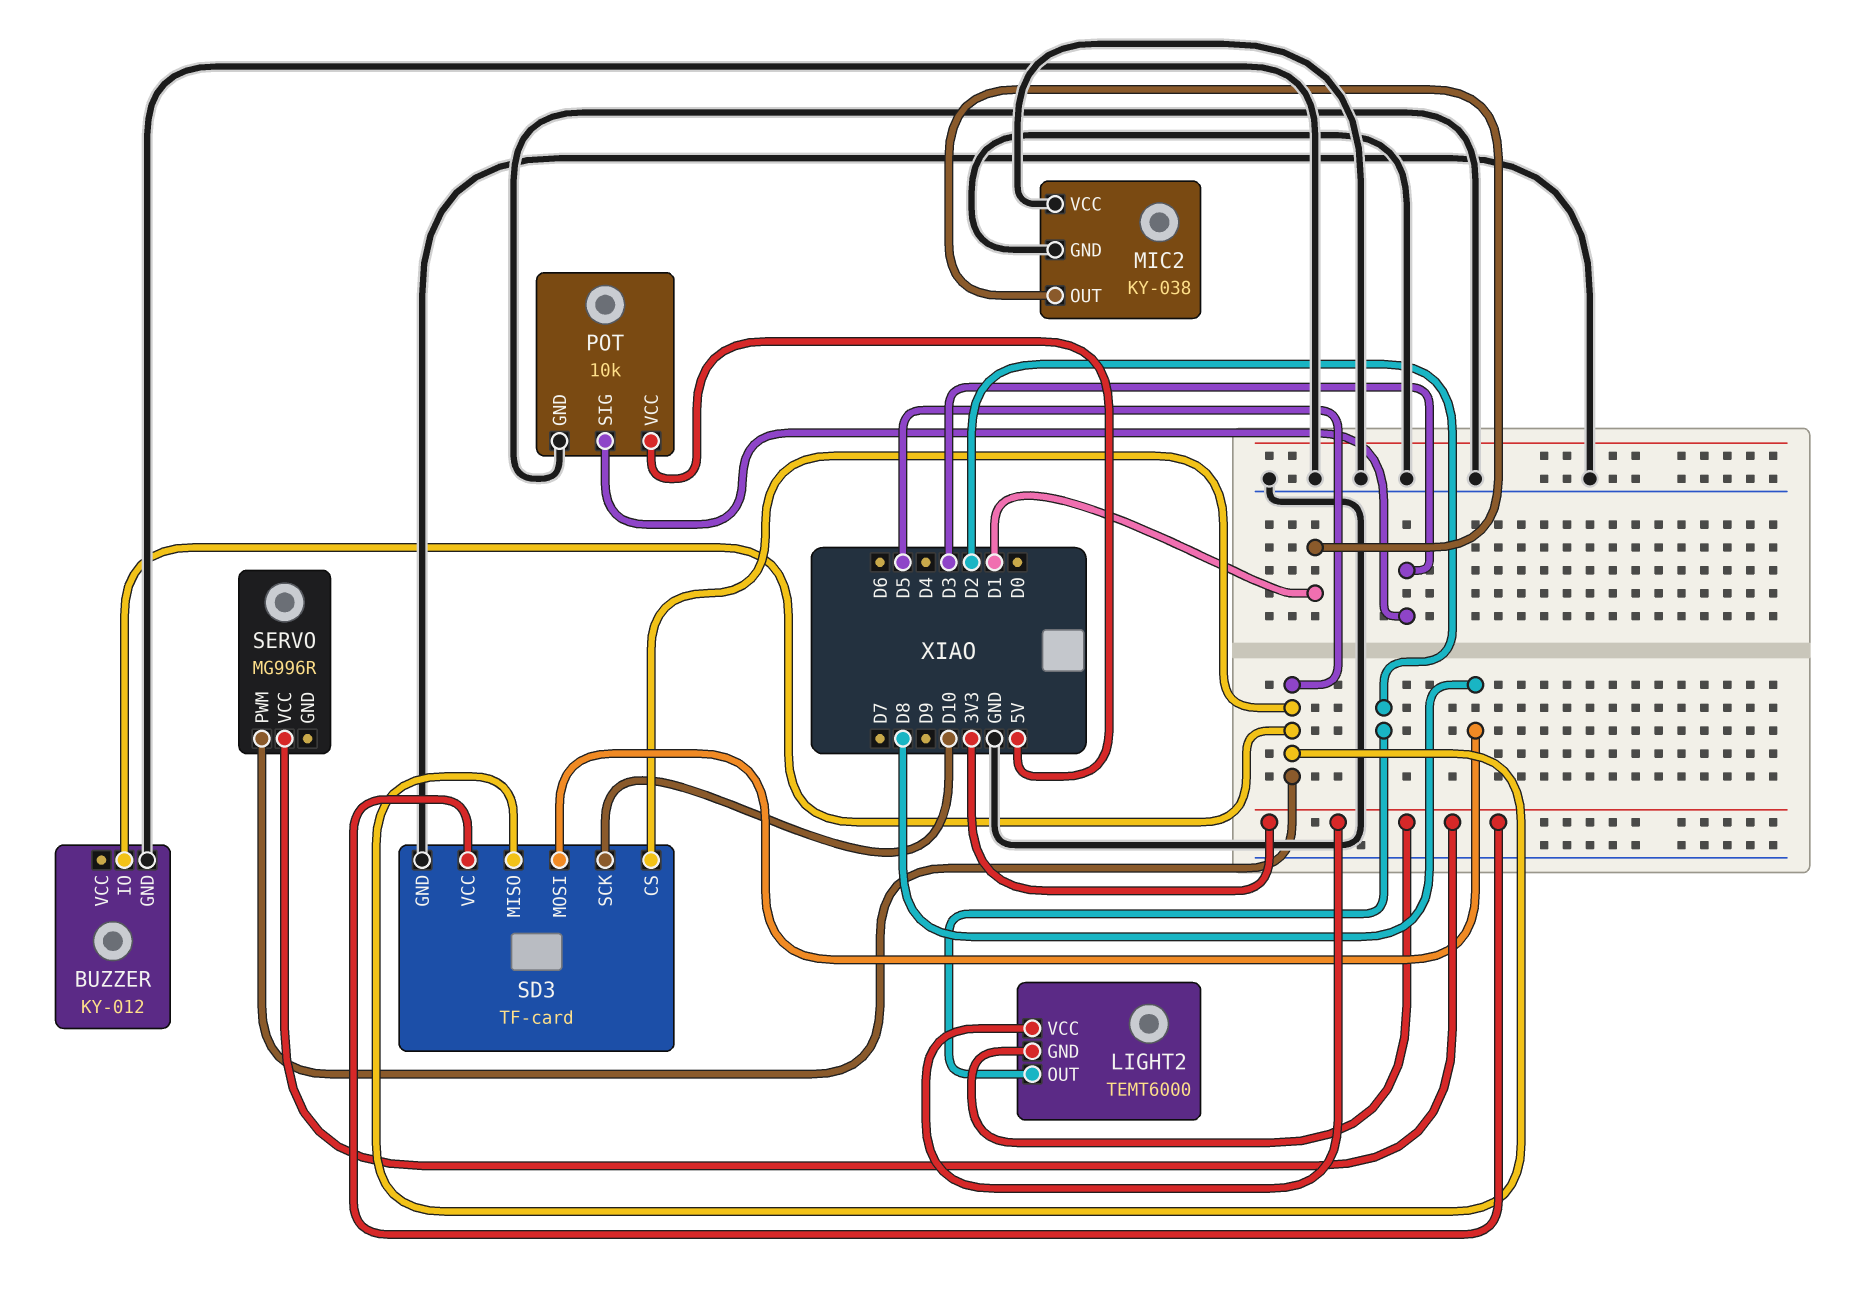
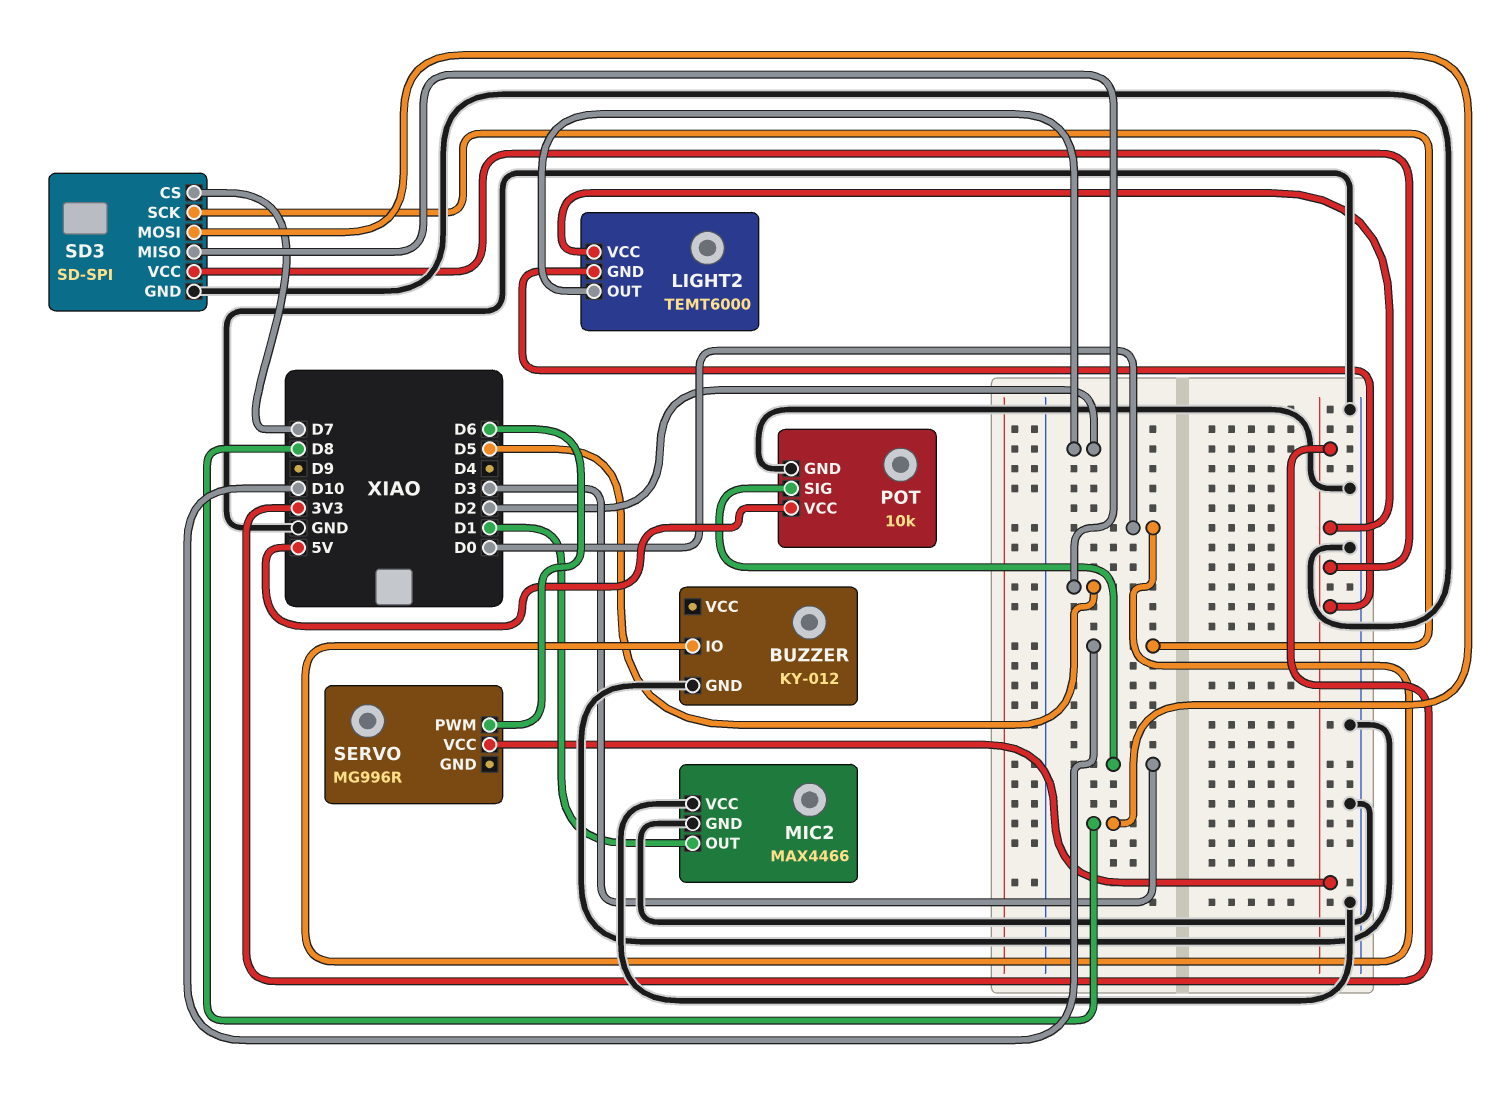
BUZZER pin IO: D5 -> D0
MIC2: KY-038 -> MAX4466
SD3: TF-card -> SD-SPI
SD3 pin CS: D5 -> D7
SERVO pin PWM: D5 -> D6

